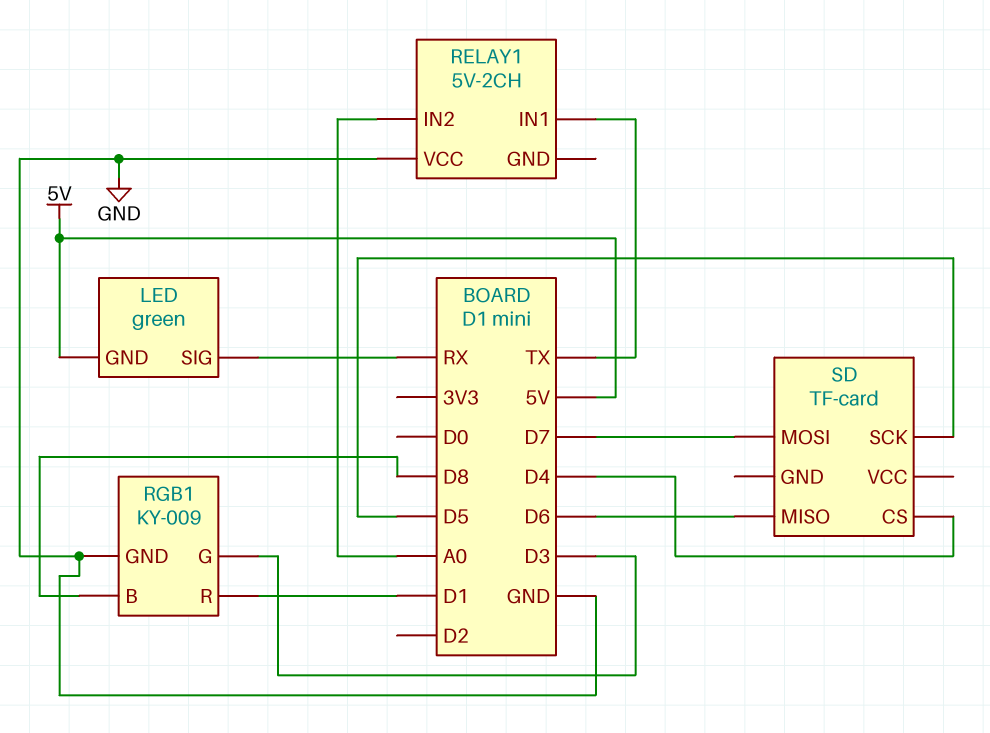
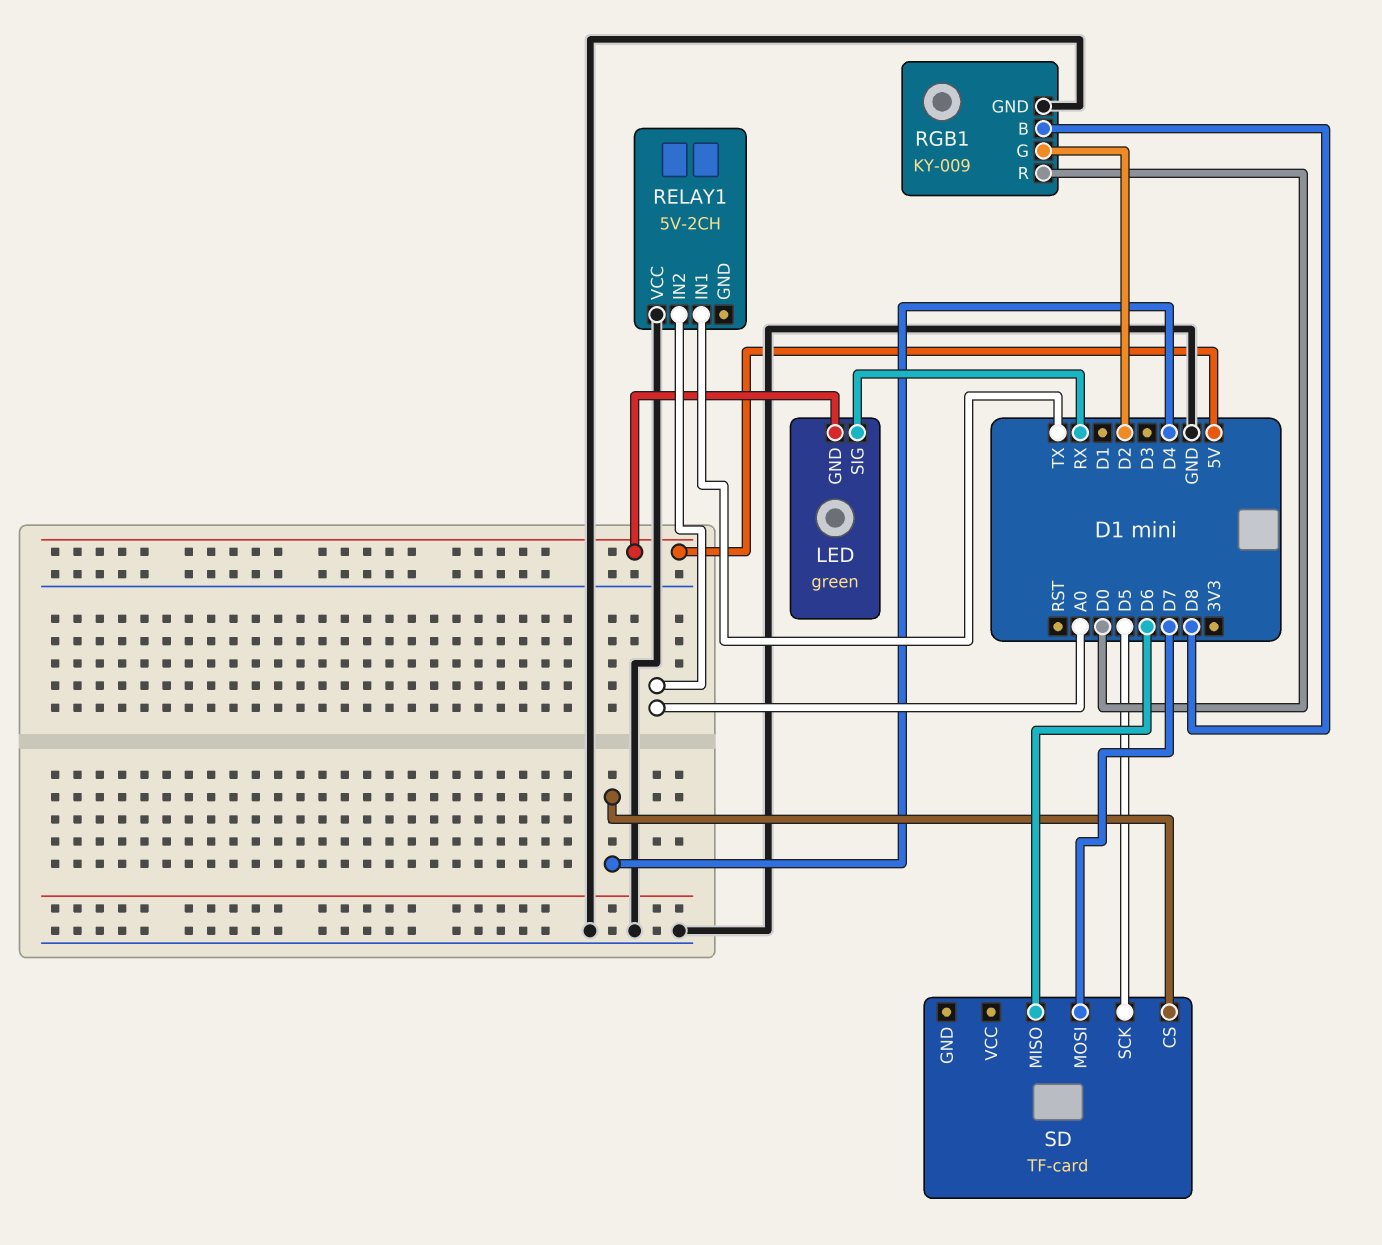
RGB1 pin G: D3 -> D2
RGB1 pin R: D1 -> D0

